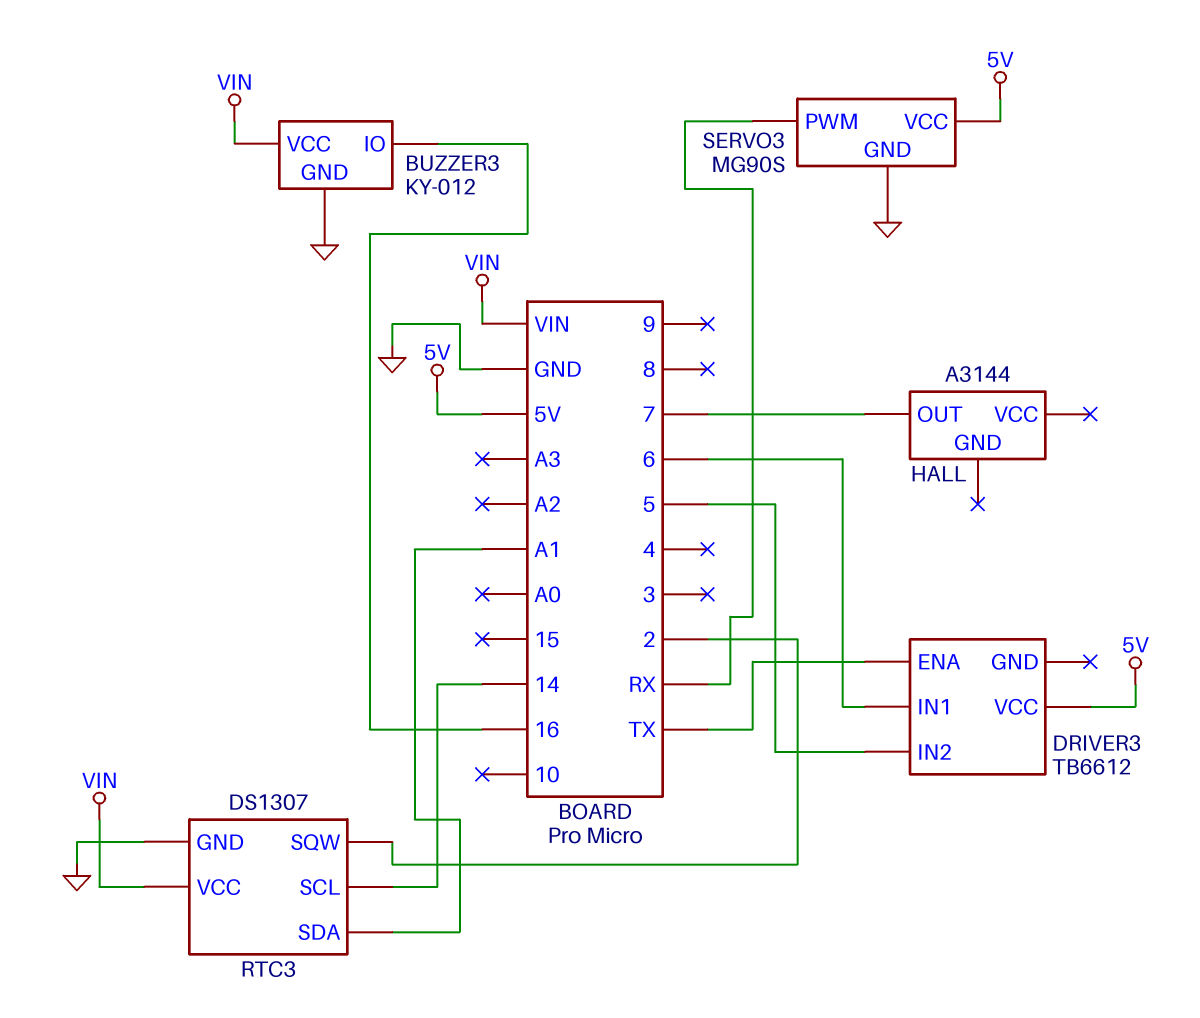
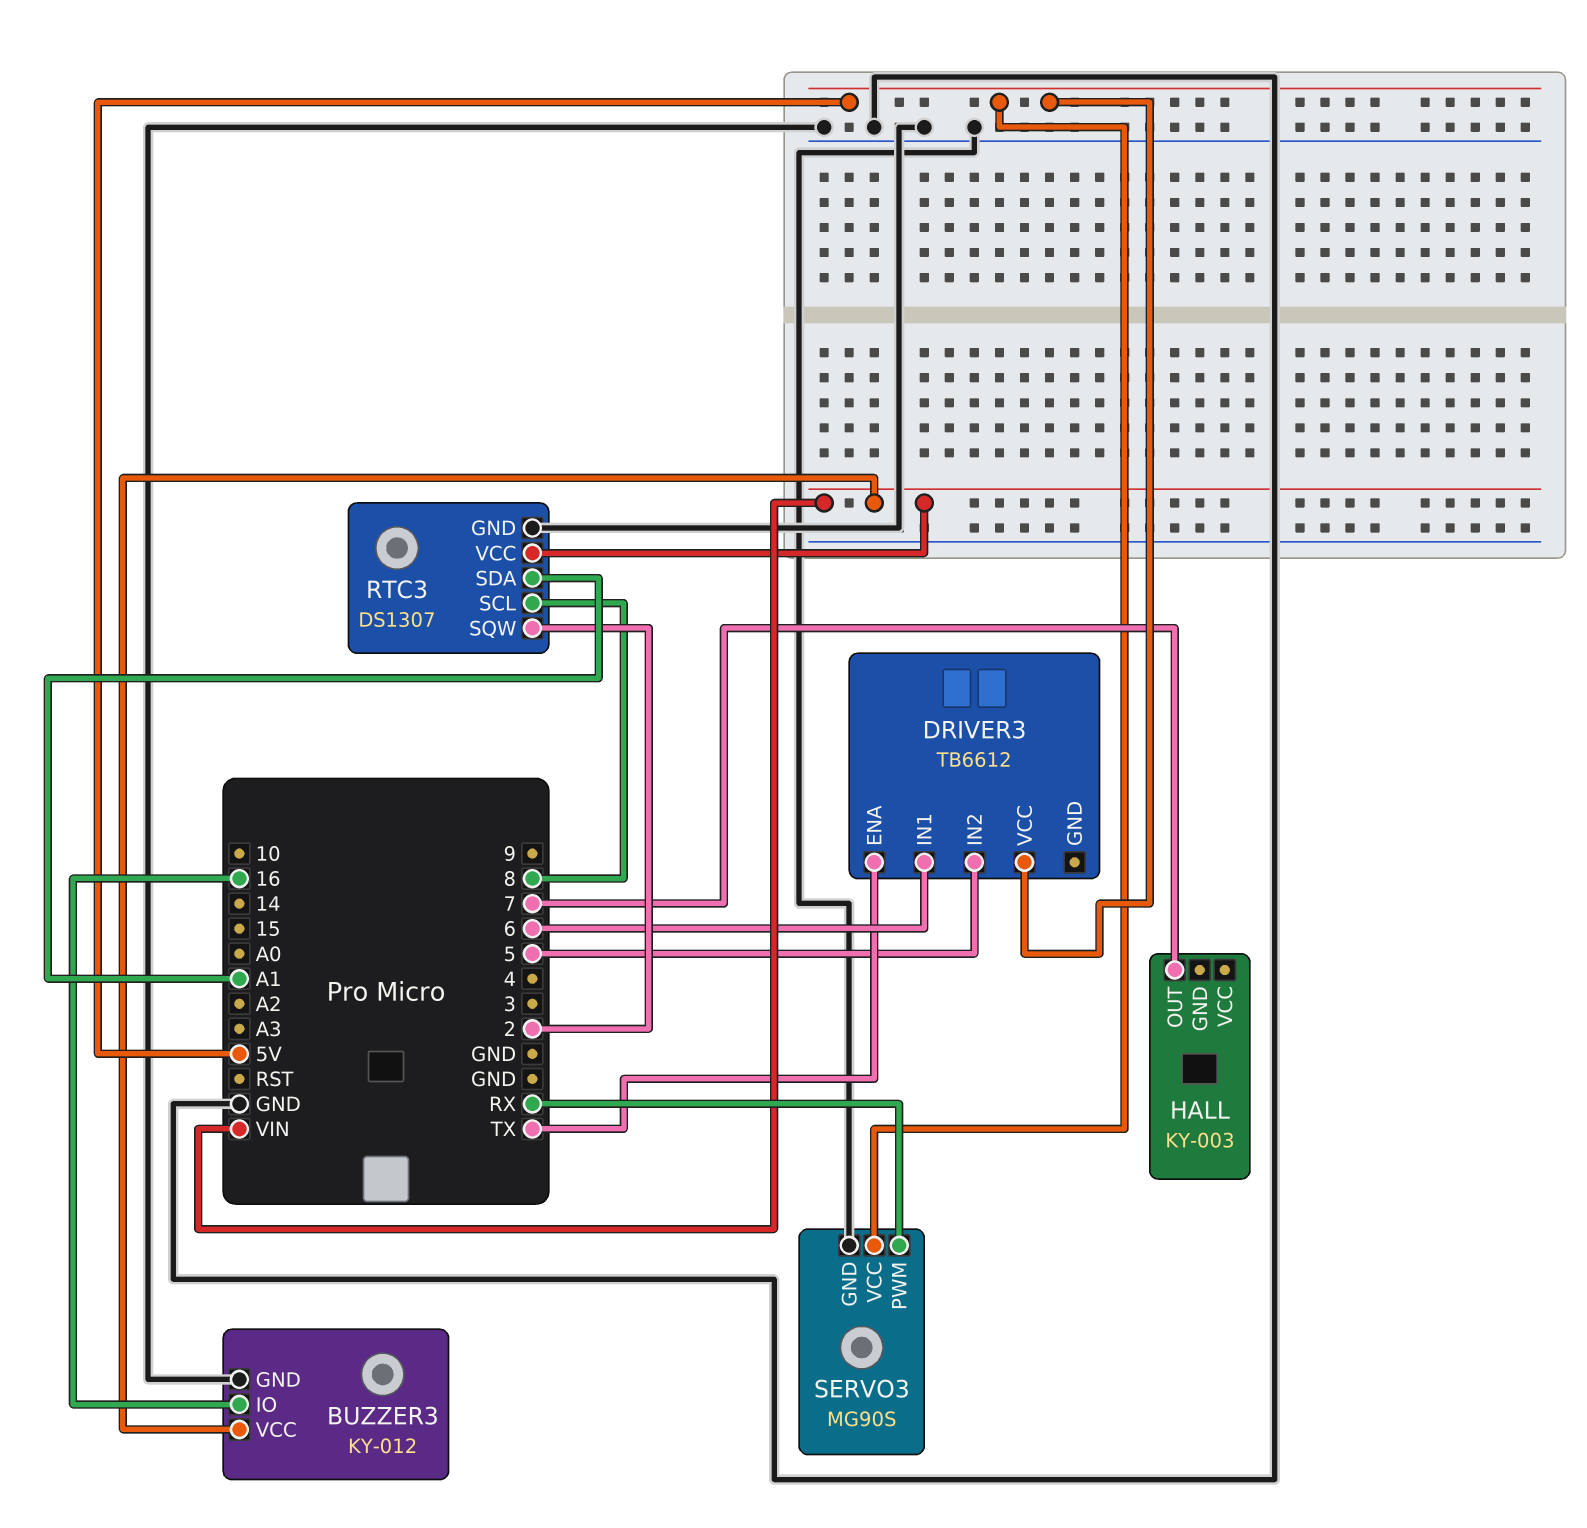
HALL: A3144 -> KY-003
RTC3 pin SCL: 14 -> 8

